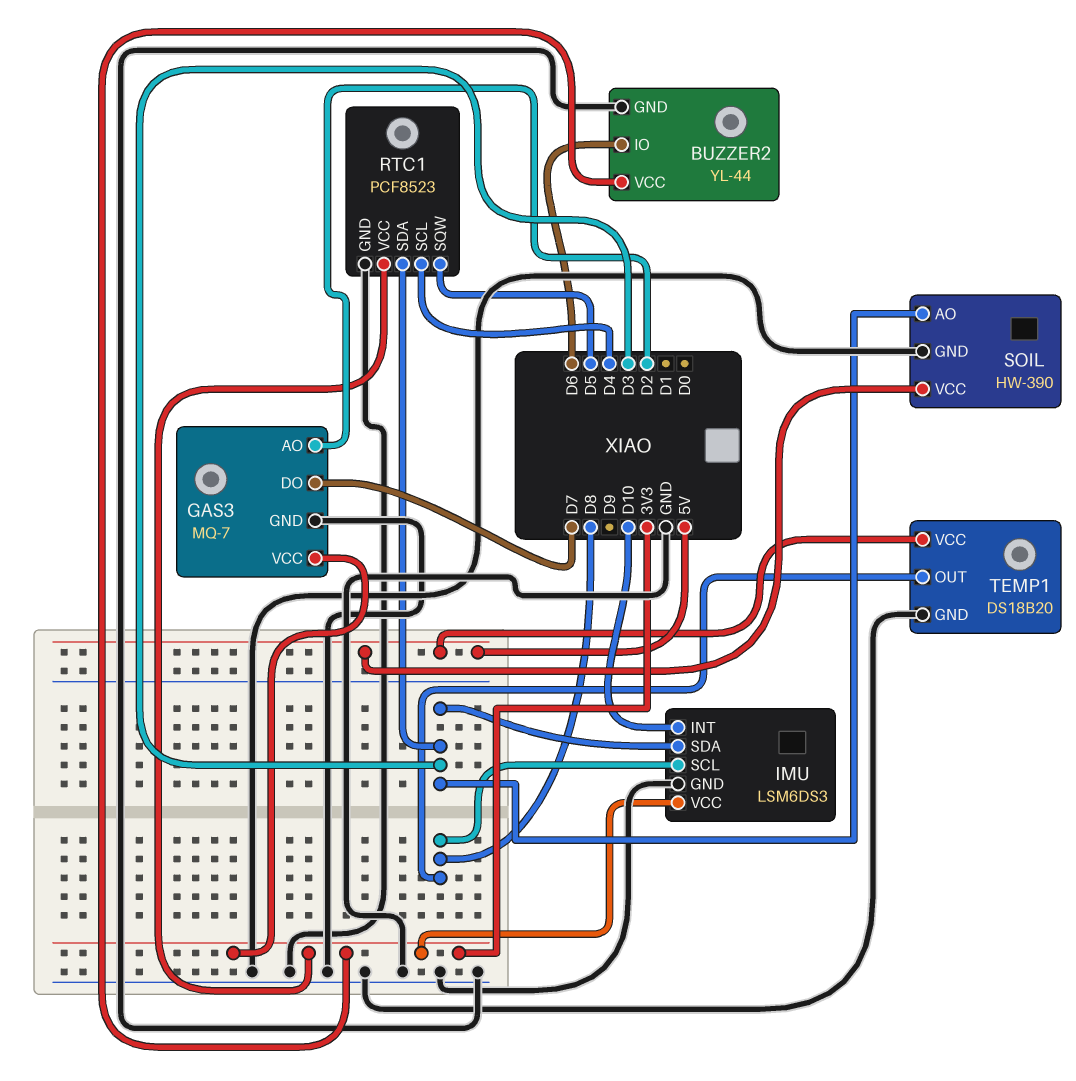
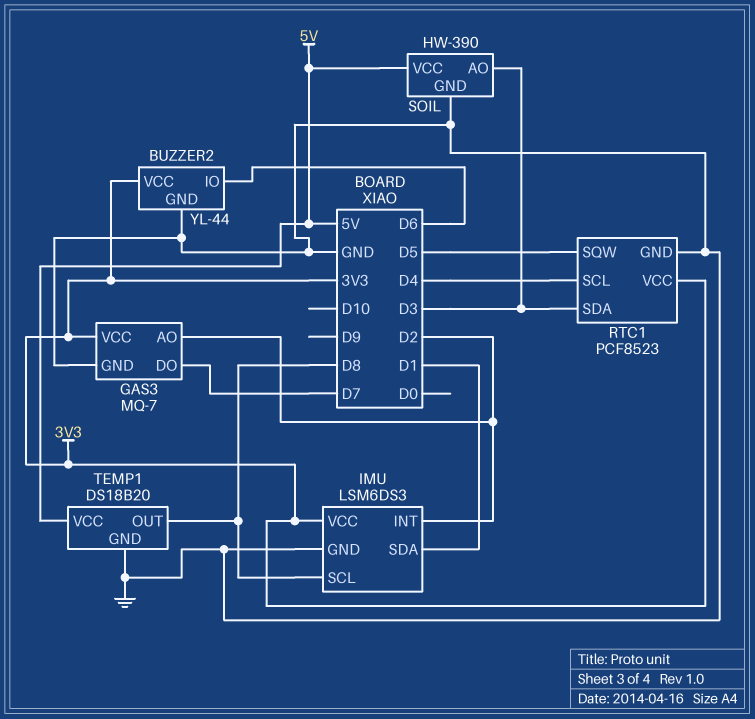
IMU pin INT: D10 -> D2
IMU pin SDA: D3 -> D1

